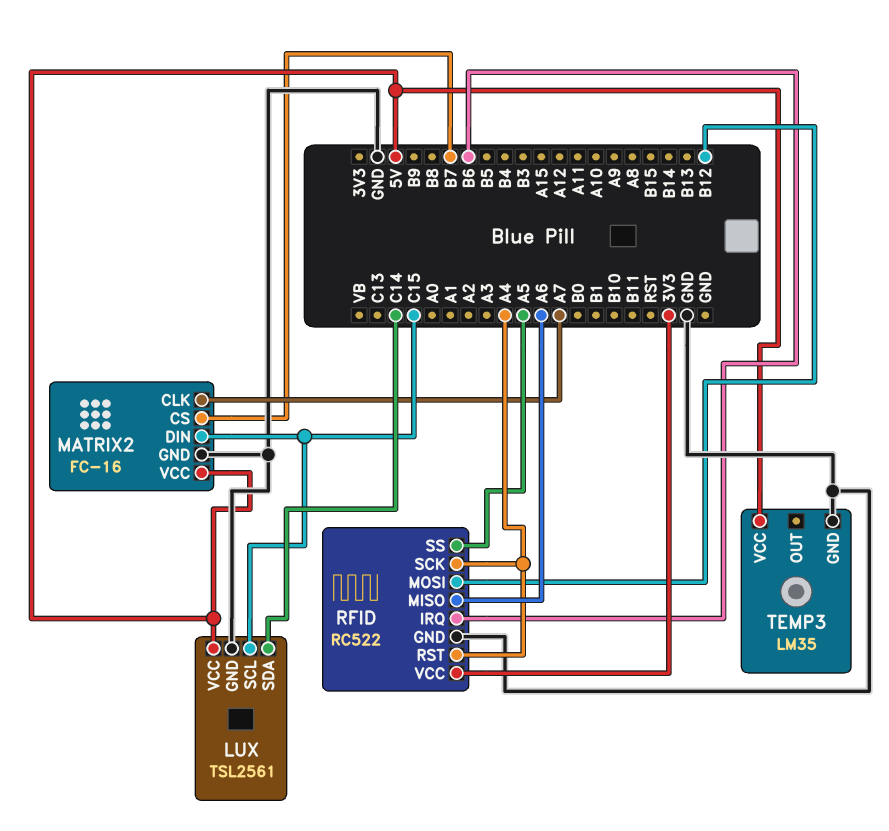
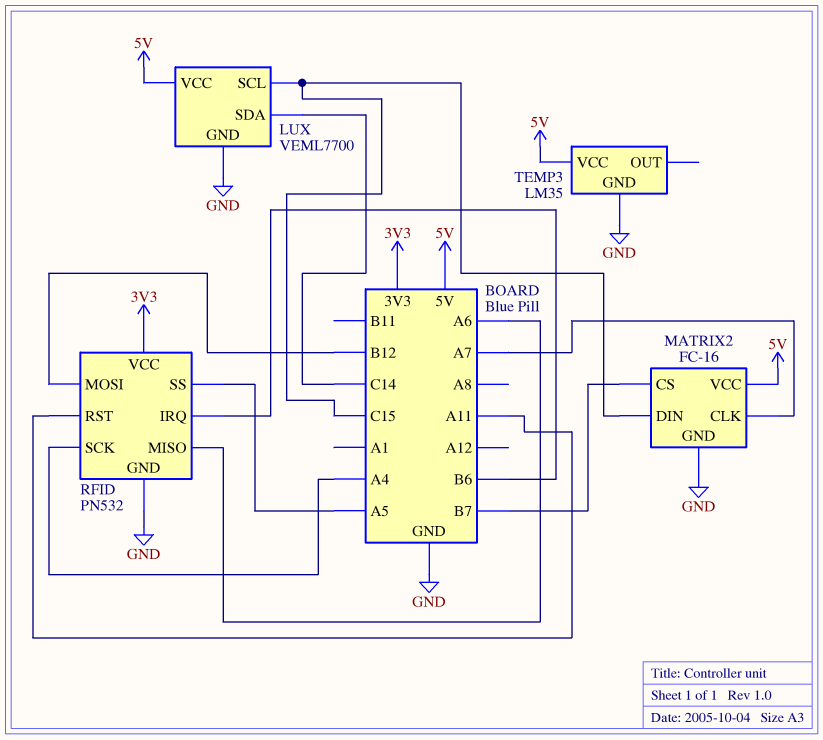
LUX: TSL2561 -> VEML7700
RFID: RC522 -> PN532
RFID pin RST: A4 -> A11

